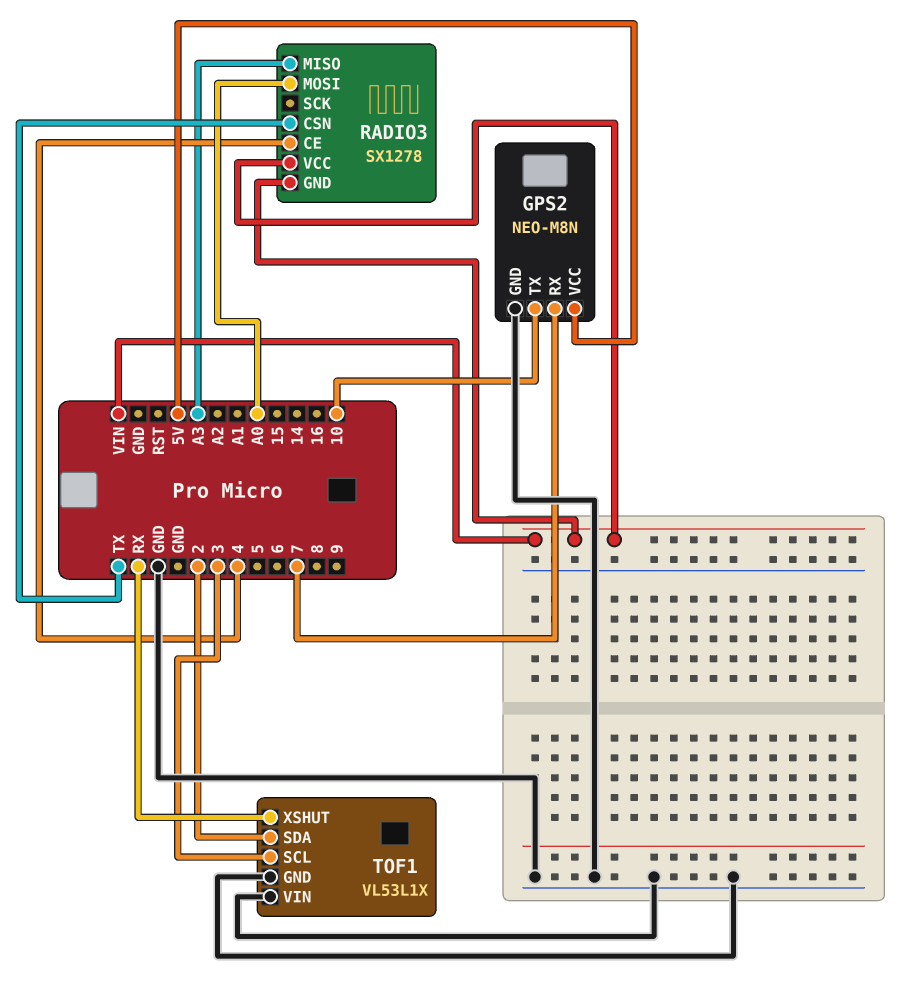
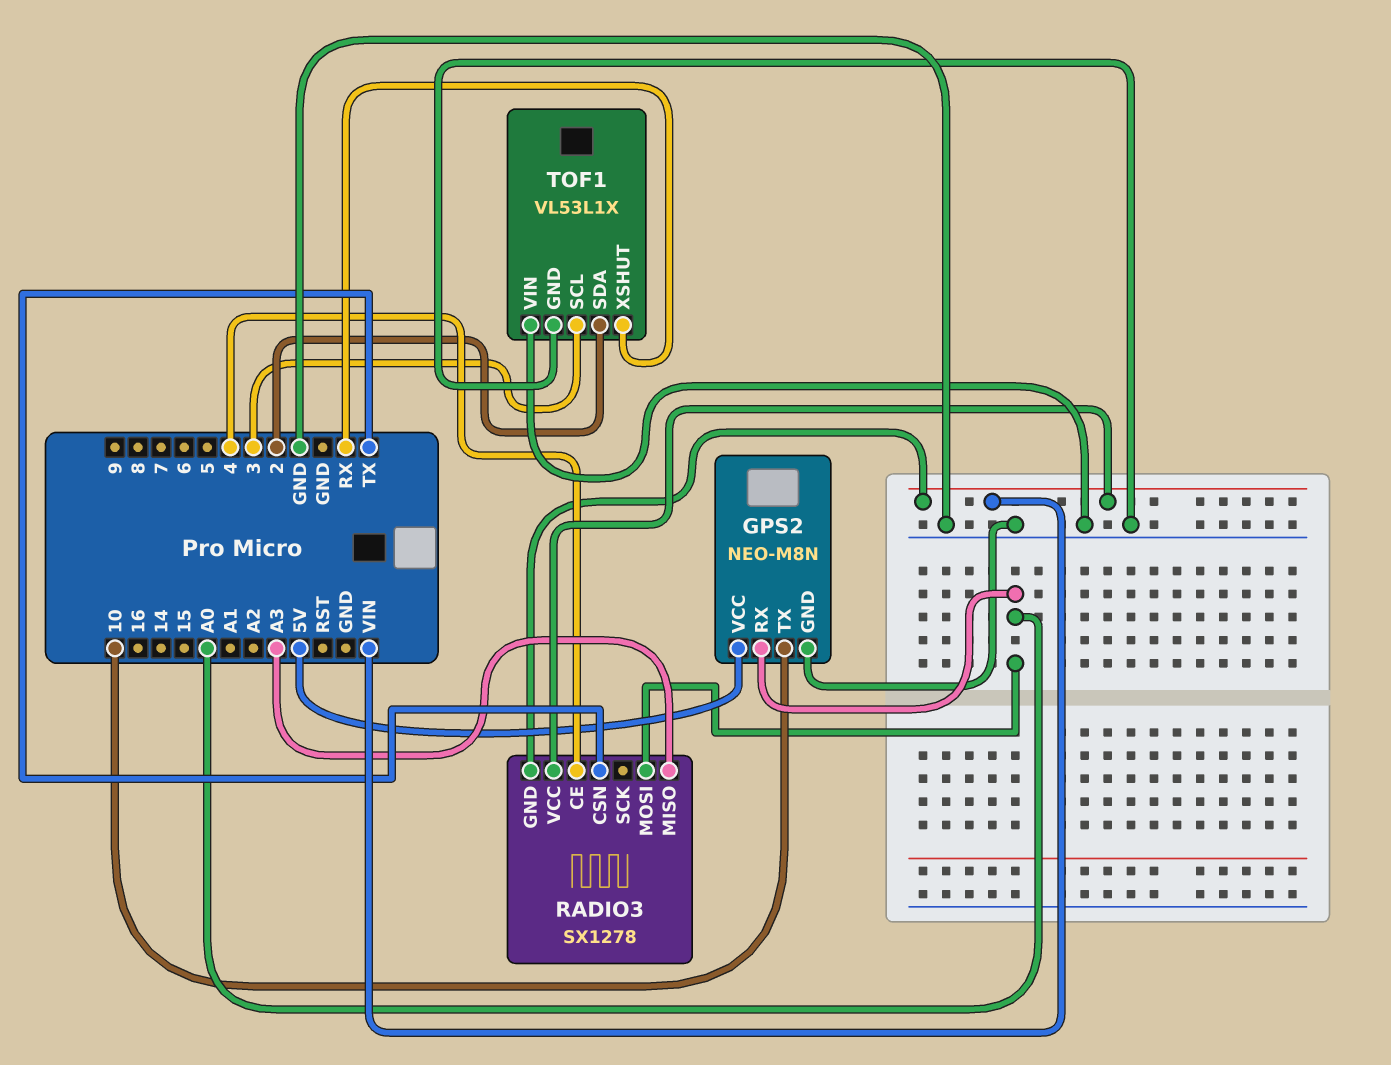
GPS2 pin RX: 7 -> A0

